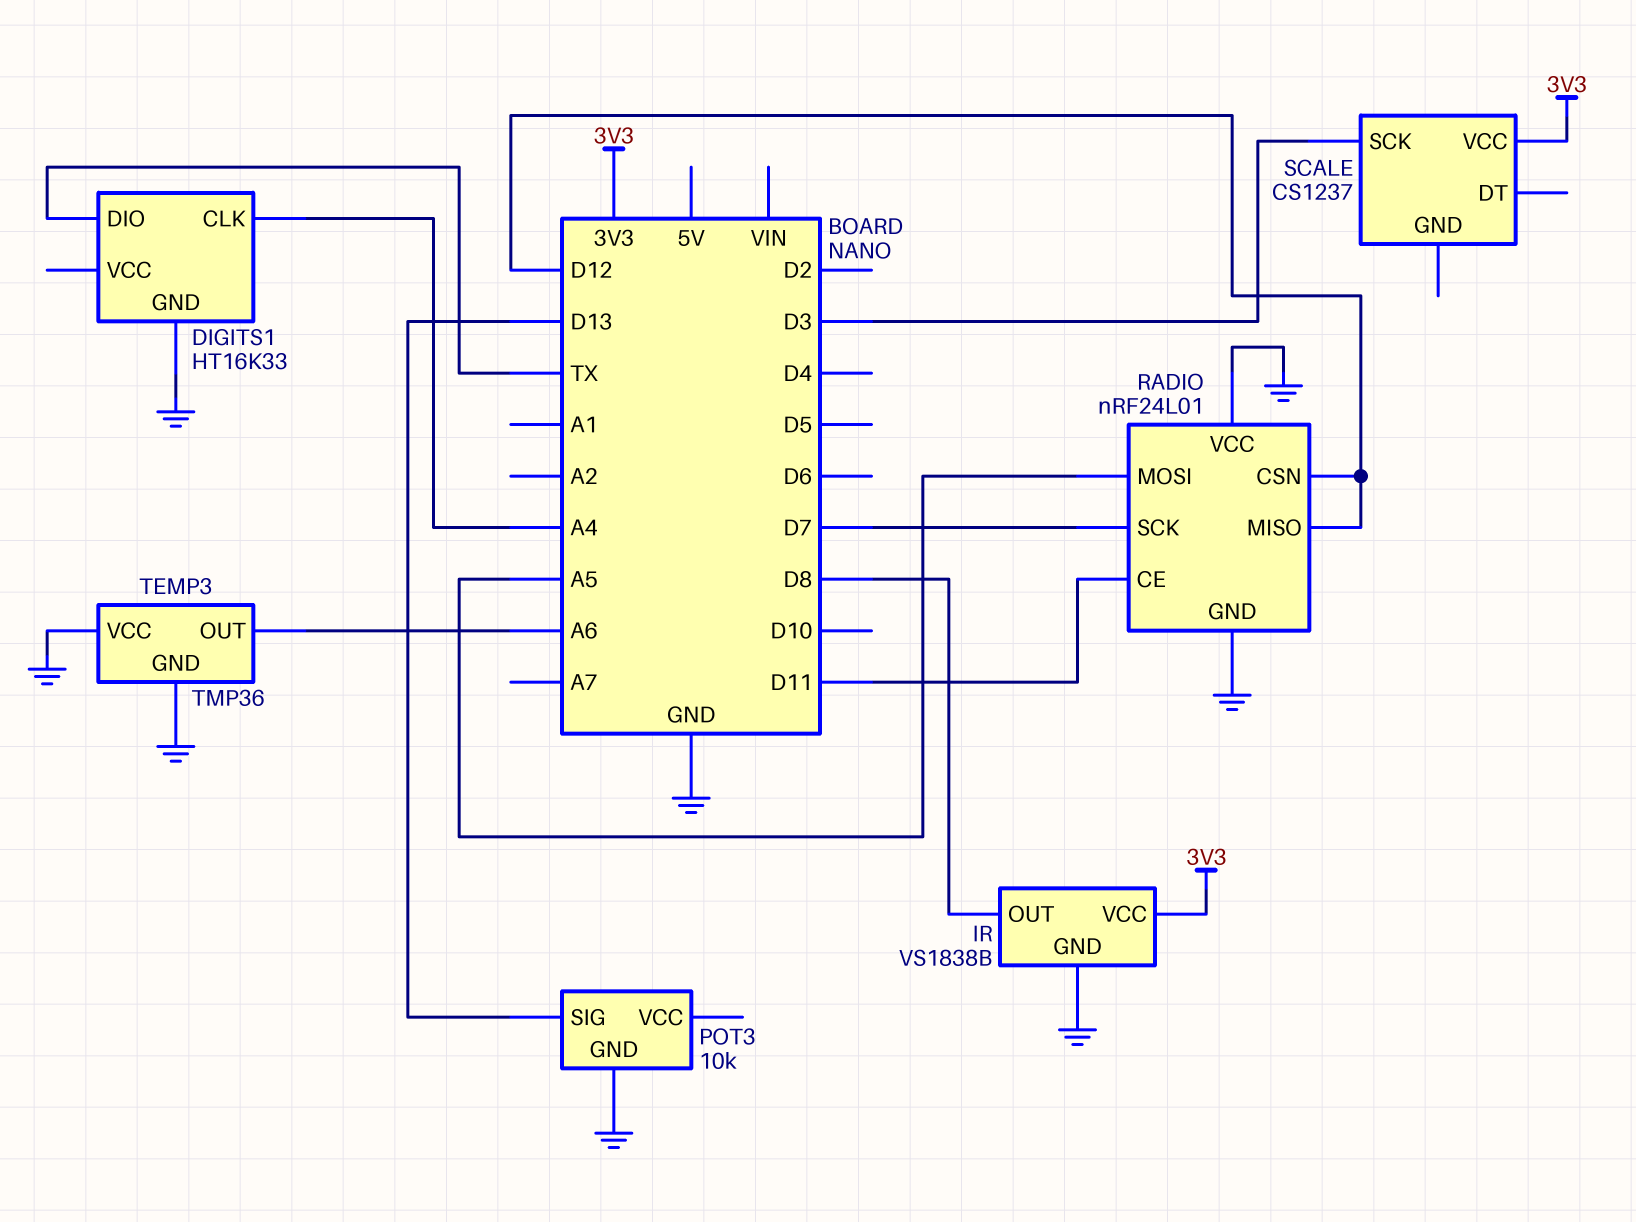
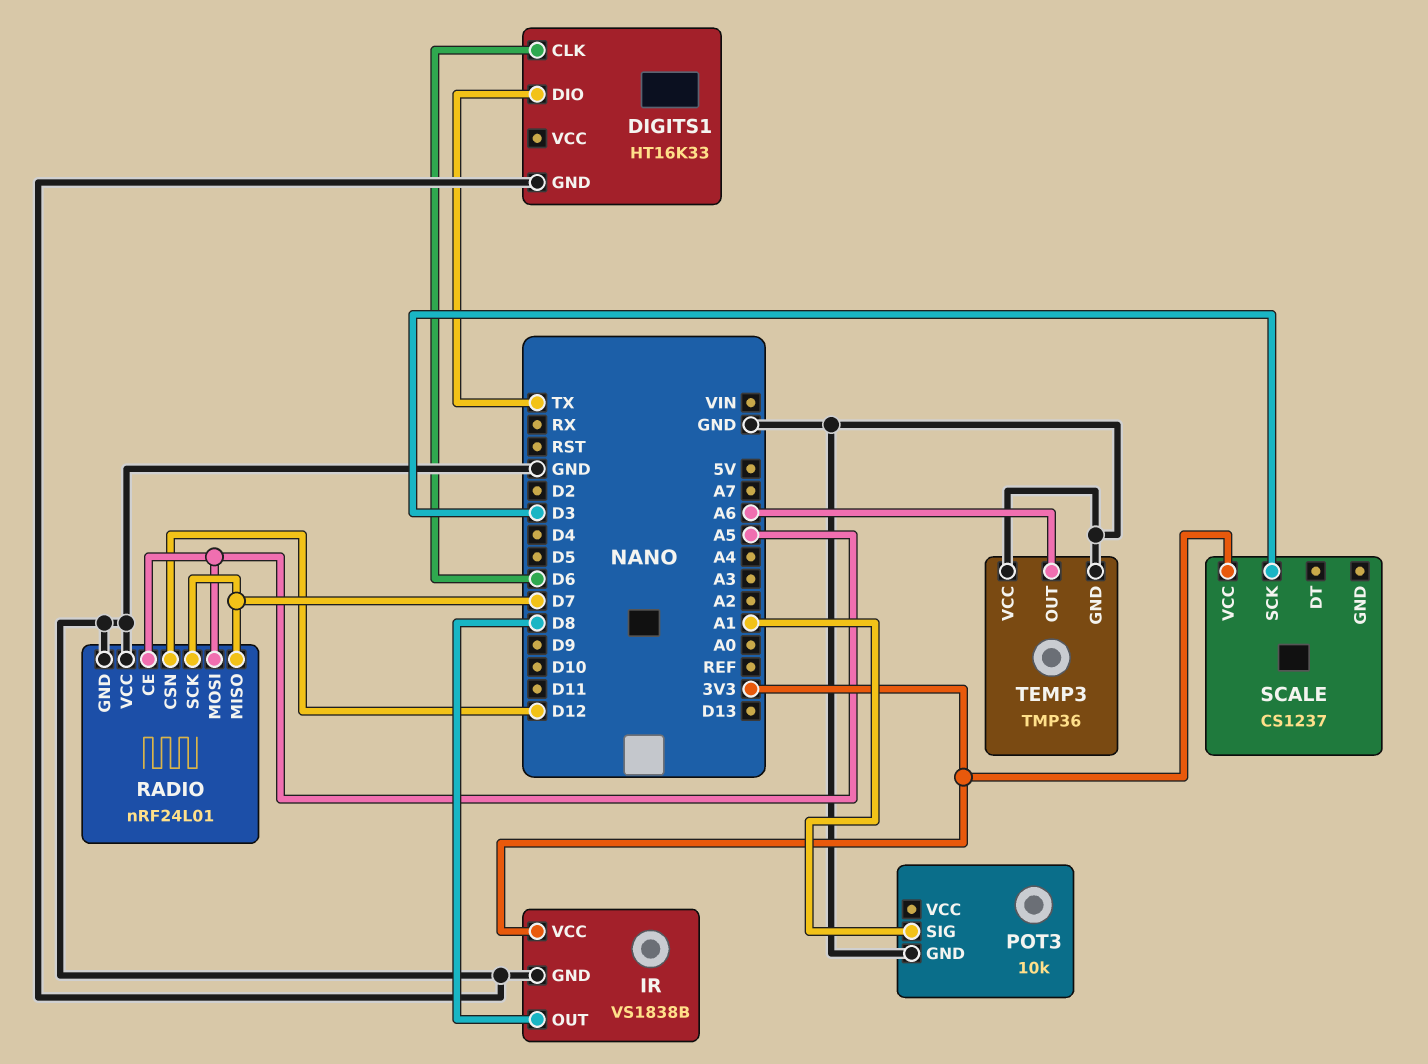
DIGITS1 pin CLK: A4 -> D6
POT3 pin SIG: D13 -> A1
RADIO pin CE: D11 -> A5
RADIO pin MISO: D12 -> D7

